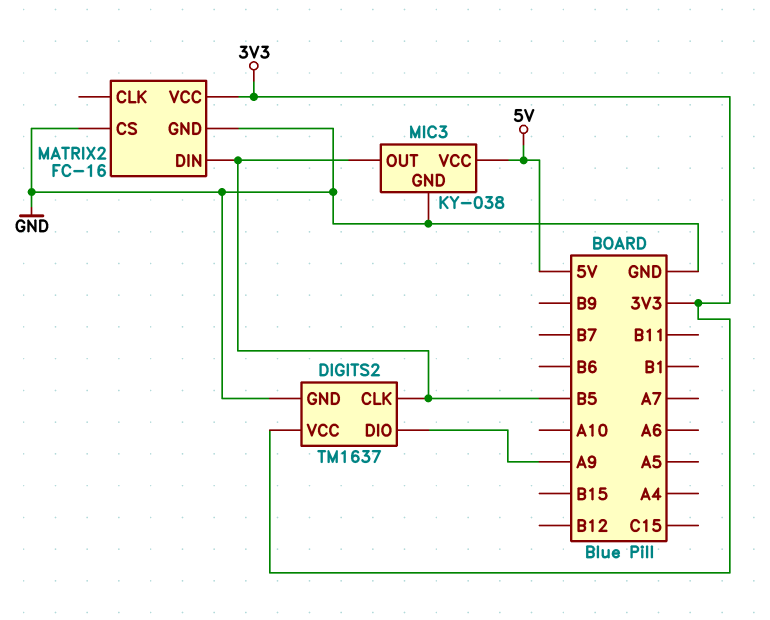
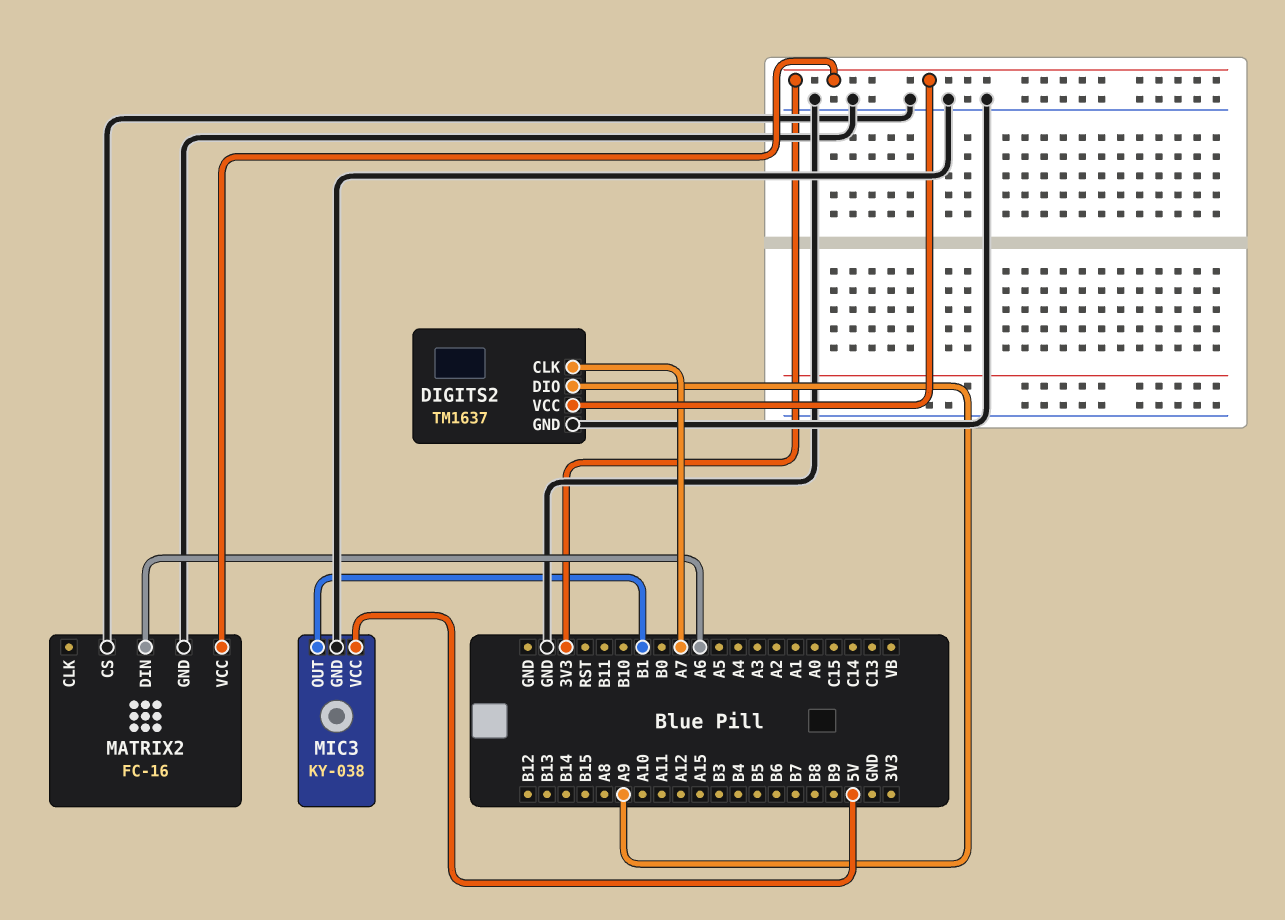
DIGITS2 pin CLK: B5 -> A7
MATRIX2 pin DIN: B5 -> A6
MIC3 pin OUT: B5 -> B1

